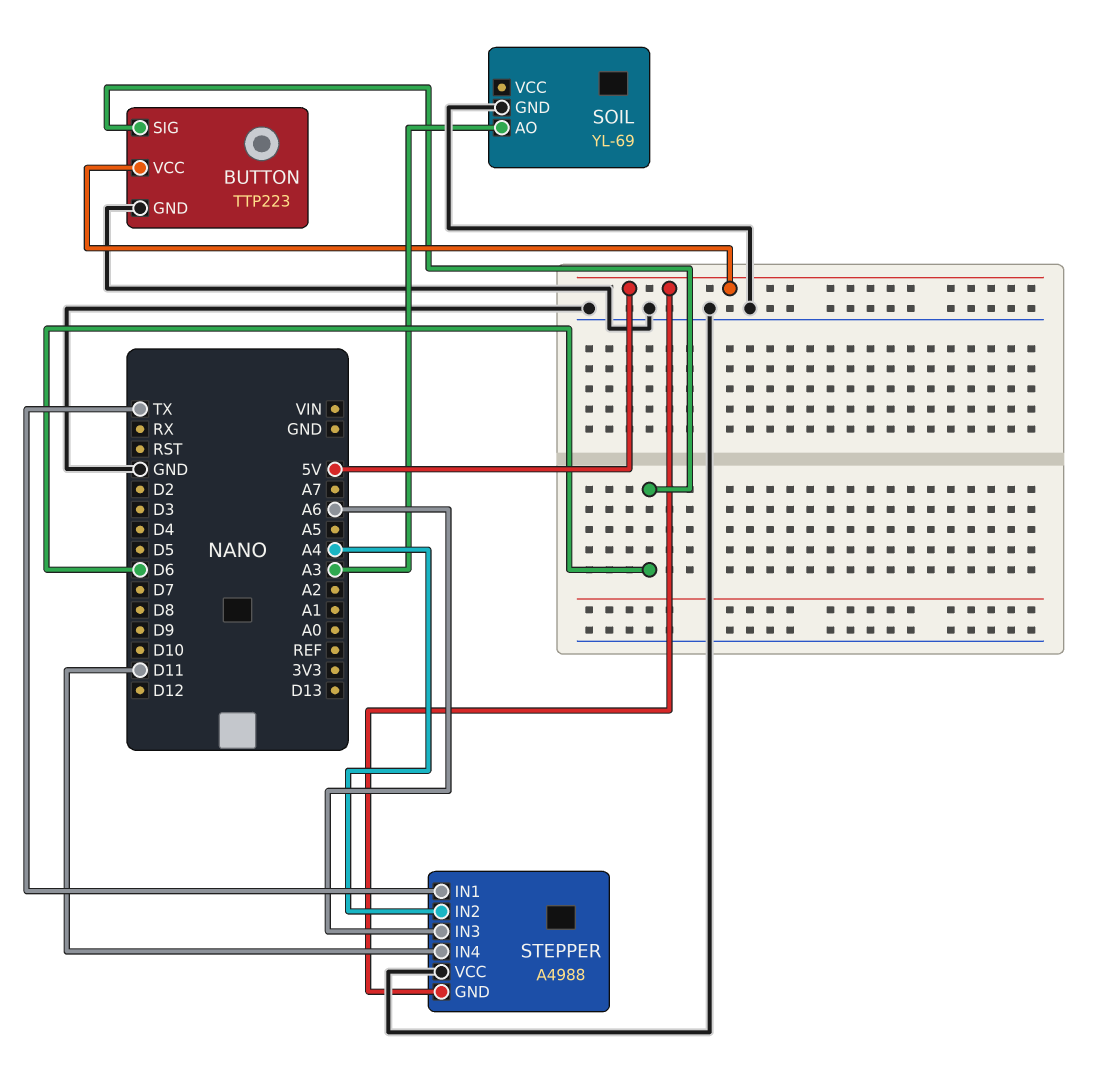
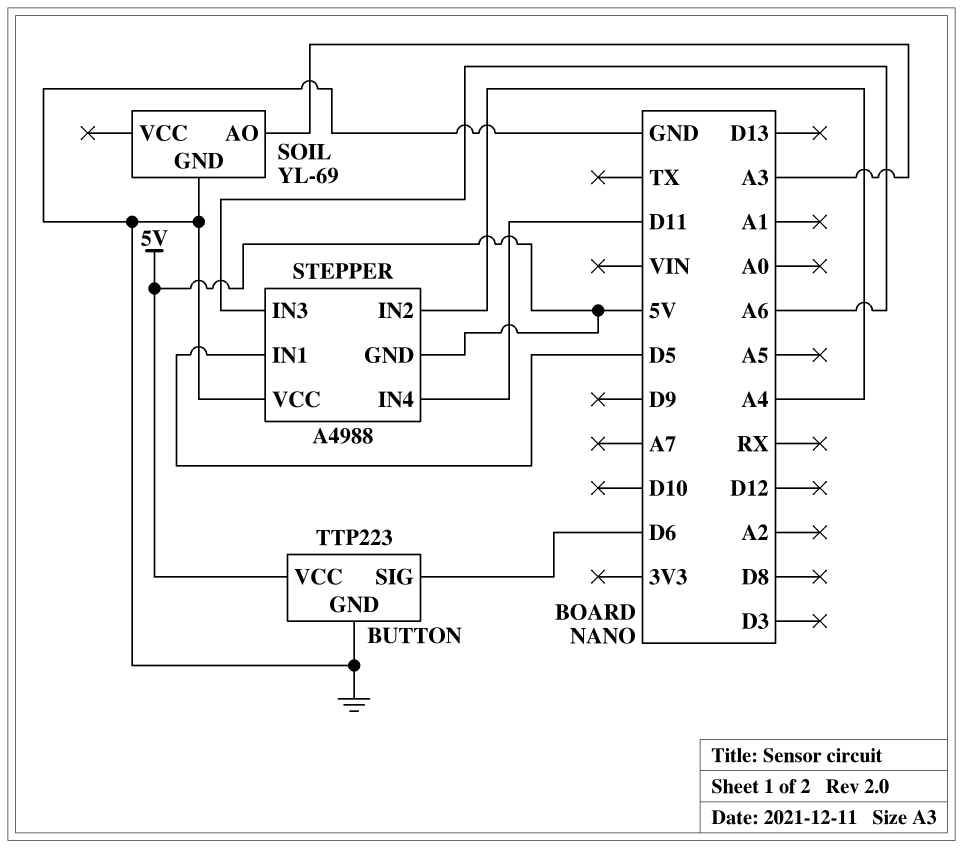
STEPPER pin IN1: TX -> D5

